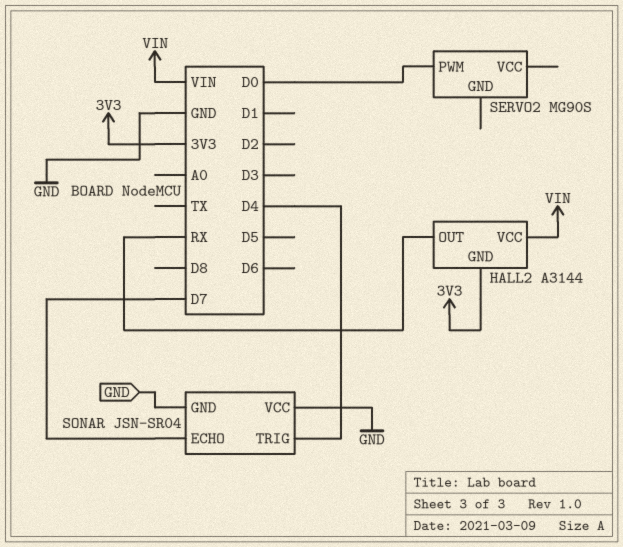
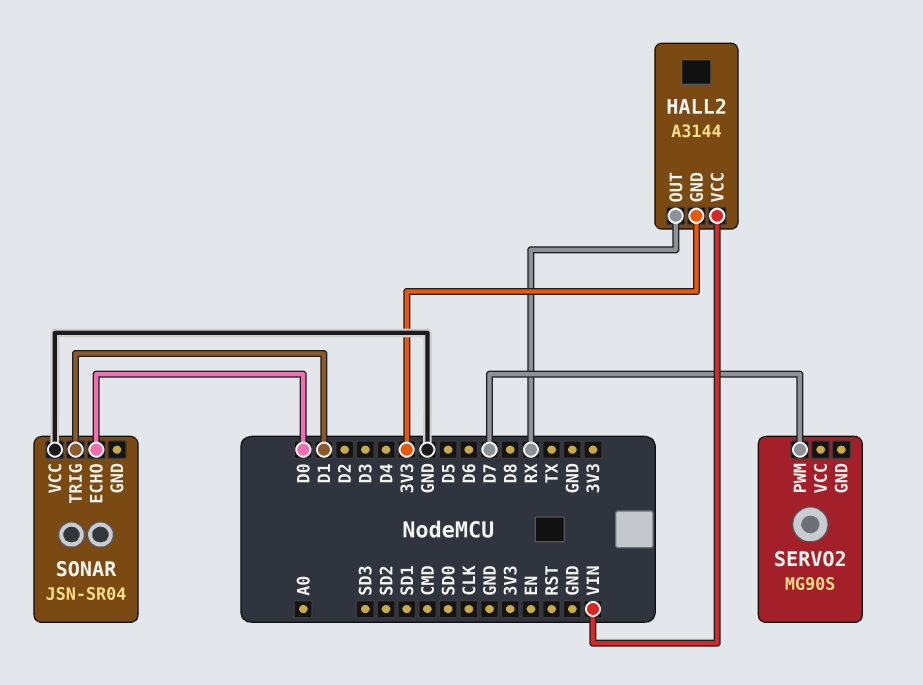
SERVO2 pin PWM: D0 -> D7
SONAR pin ECHO: D7 -> D0
SONAR pin GND: GND -> none
SONAR pin TRIG: D4 -> D1

